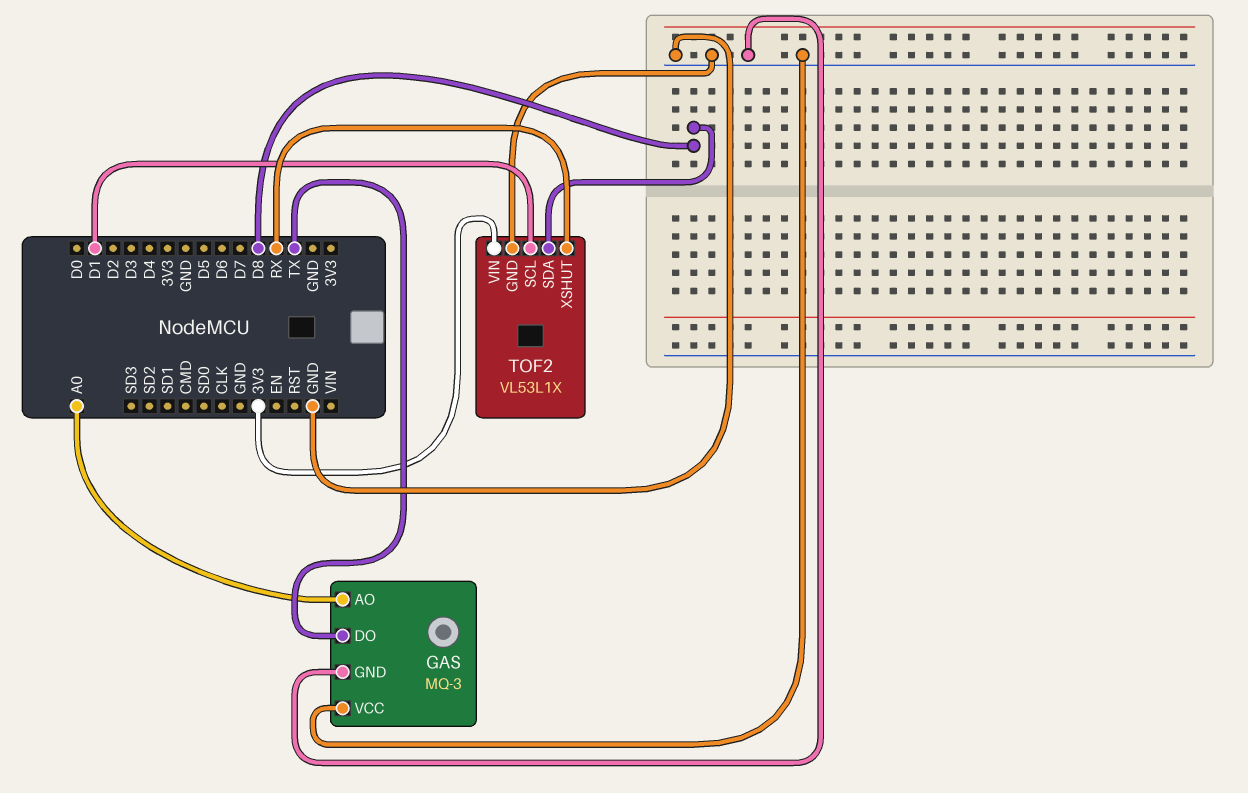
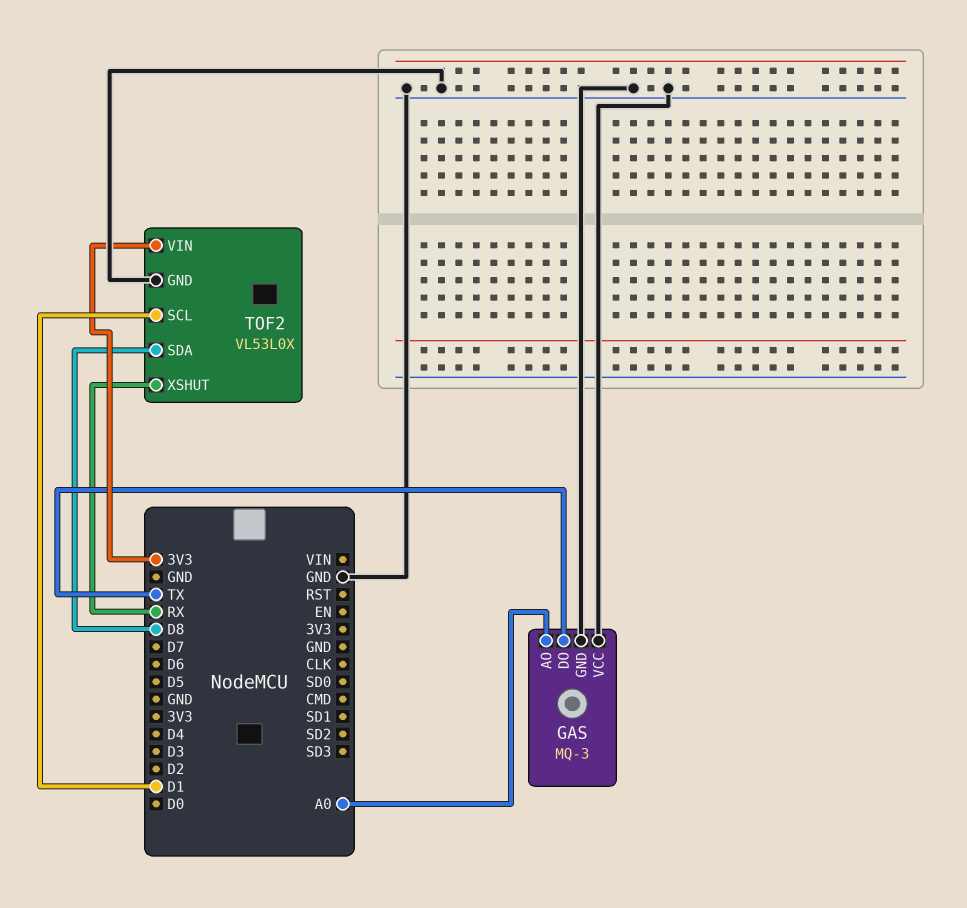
TOF2: VL53L1X -> VL53L0X

